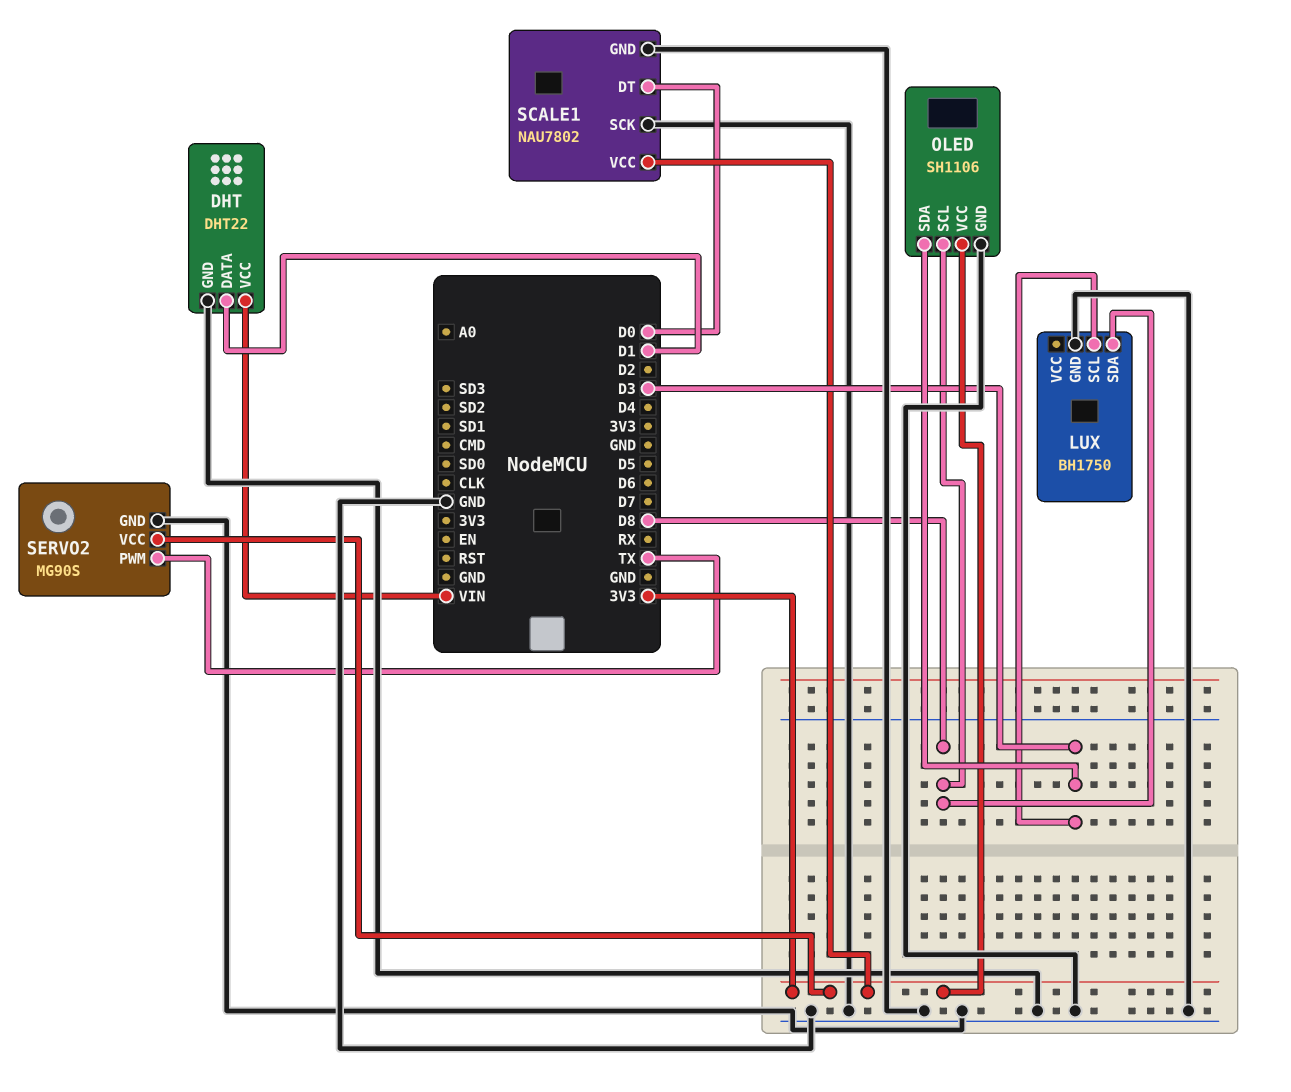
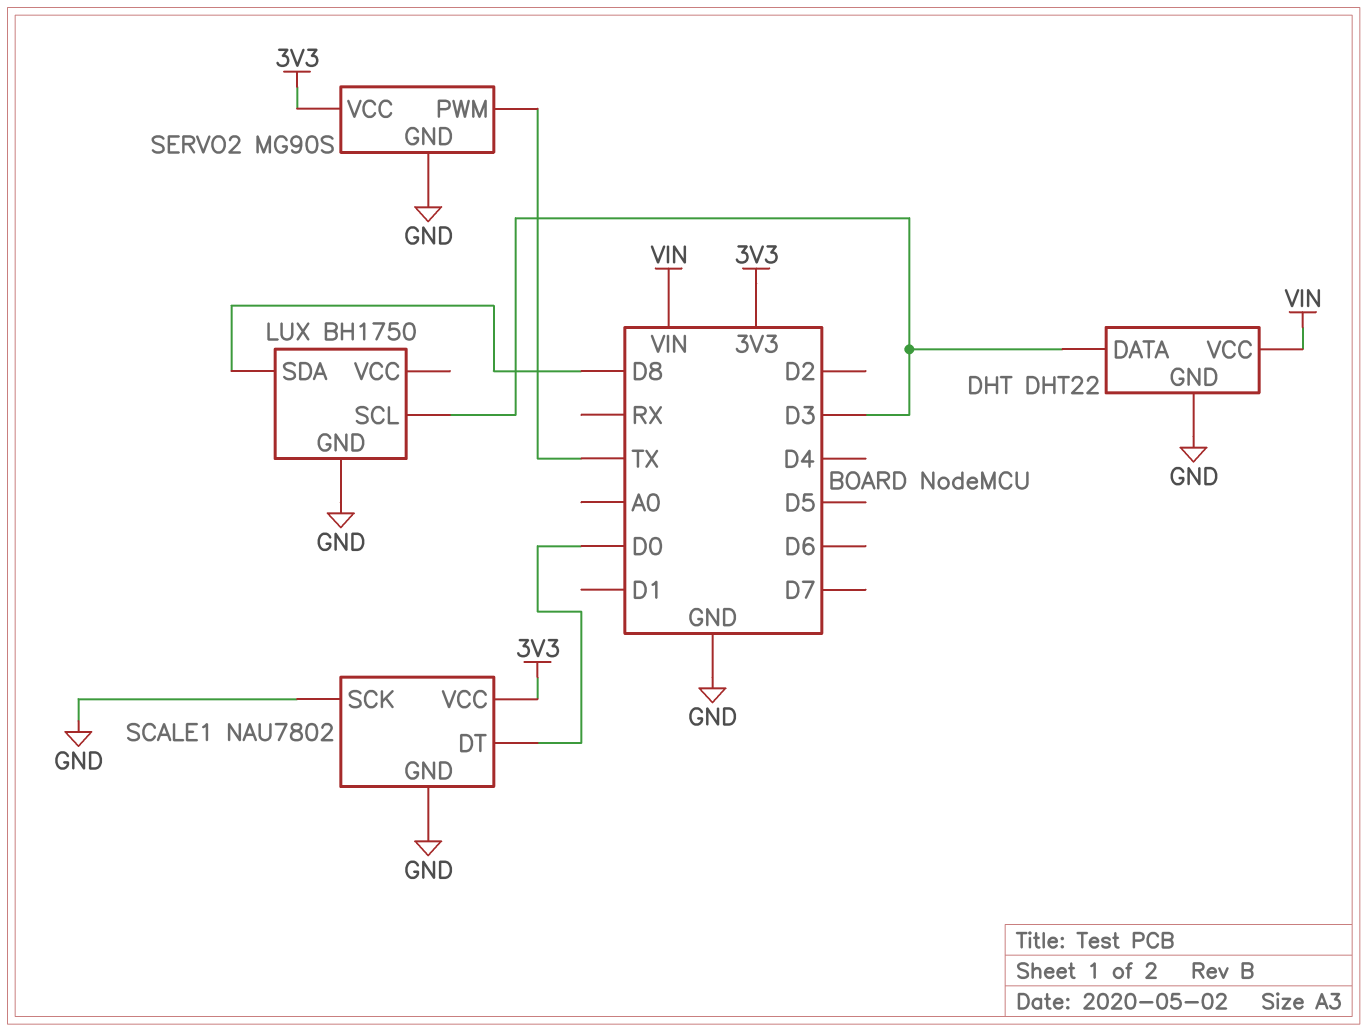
DHT pin DATA: D1 -> D3
OLED: SH1106 -> none
OLED pin GND: GND -> none
OLED pin SCL: D8 -> none
OLED pin SDA: D3 -> none
OLED pin VCC: 3V3 -> none

